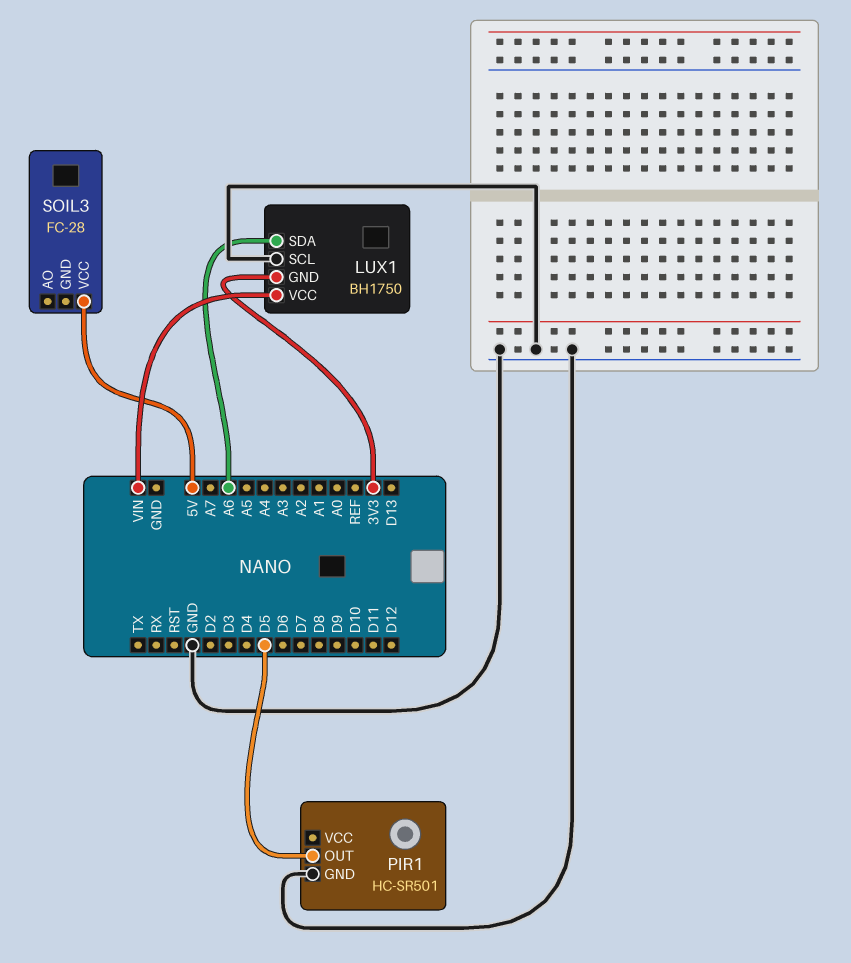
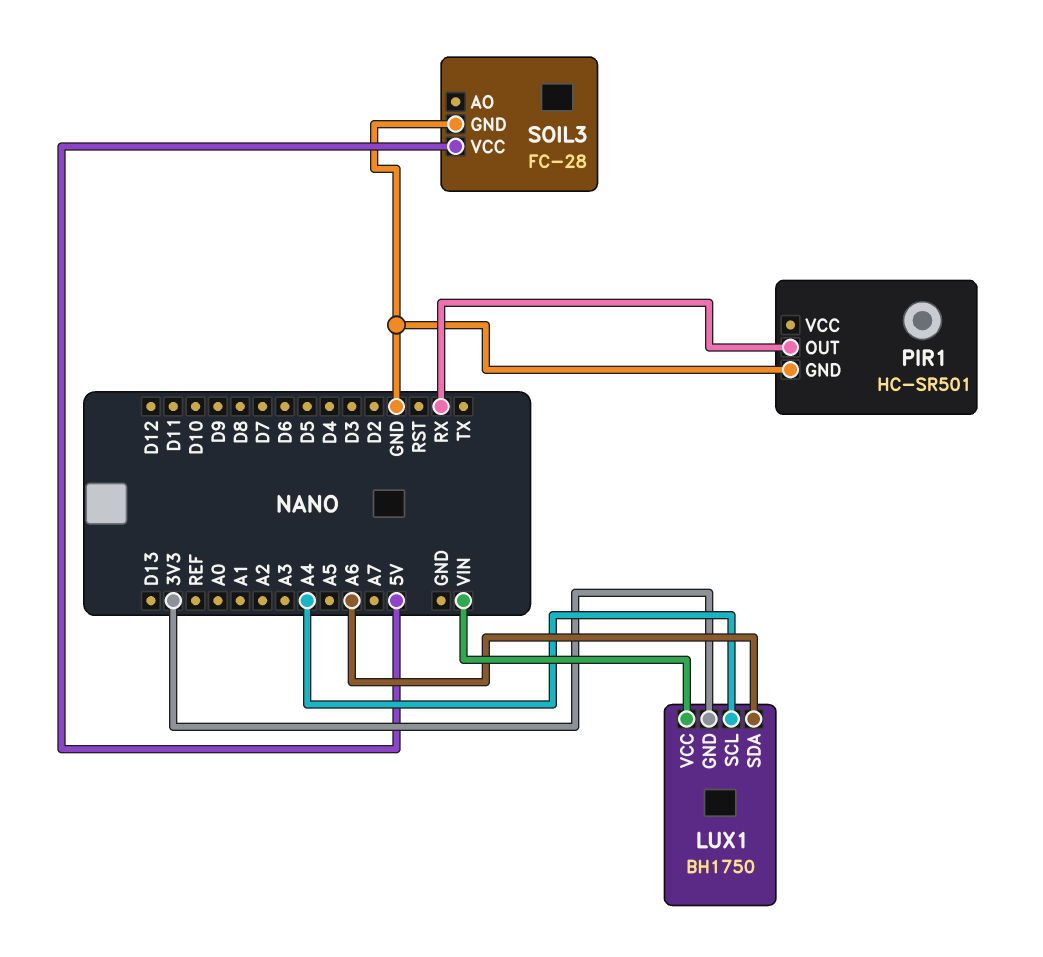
LUX1 pin SCL: GND -> A4
PIR1 pin OUT: D5 -> RX
SOIL3 pin GND: none -> GND

